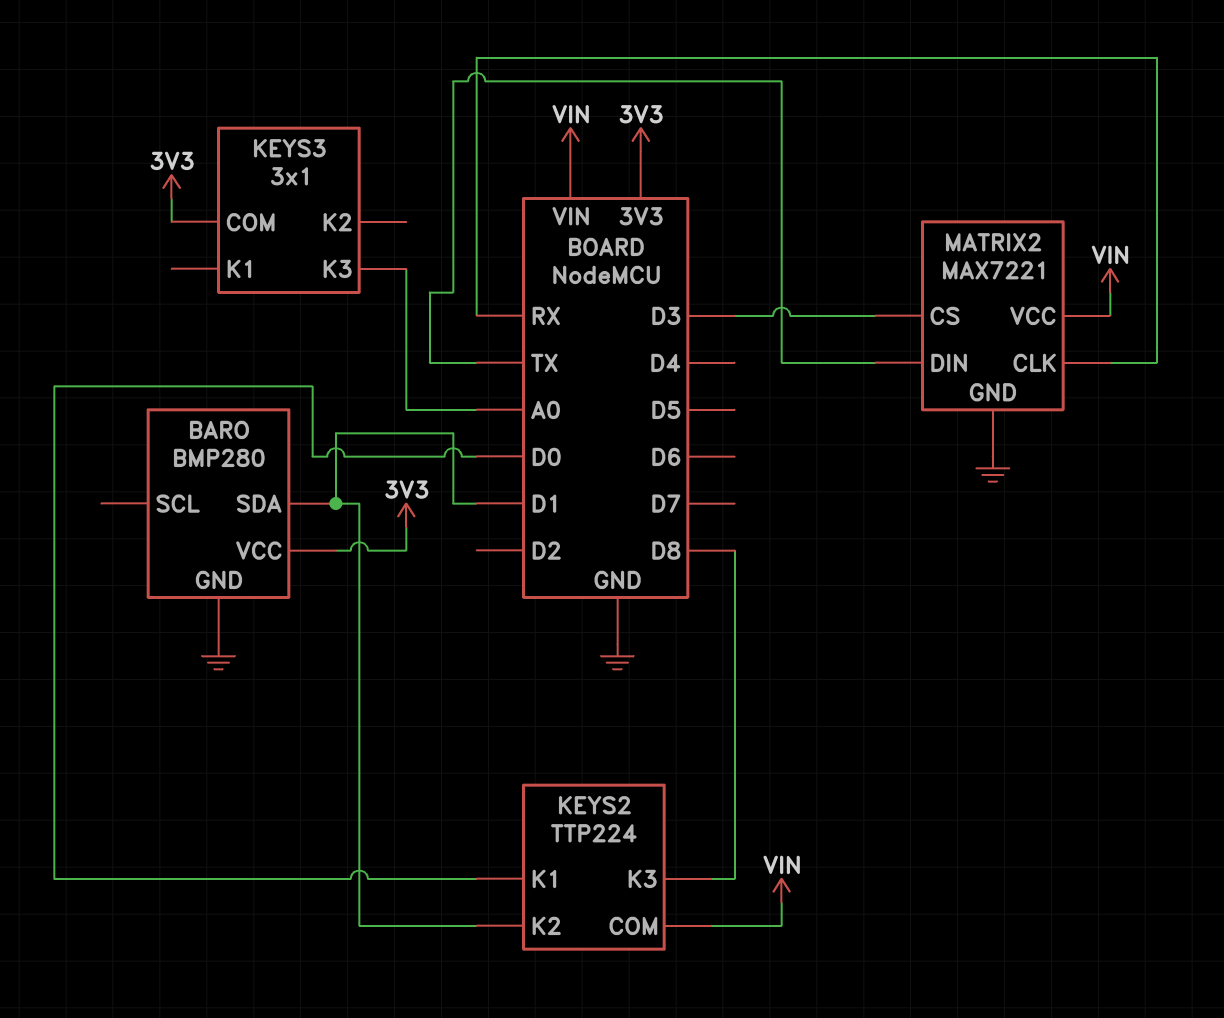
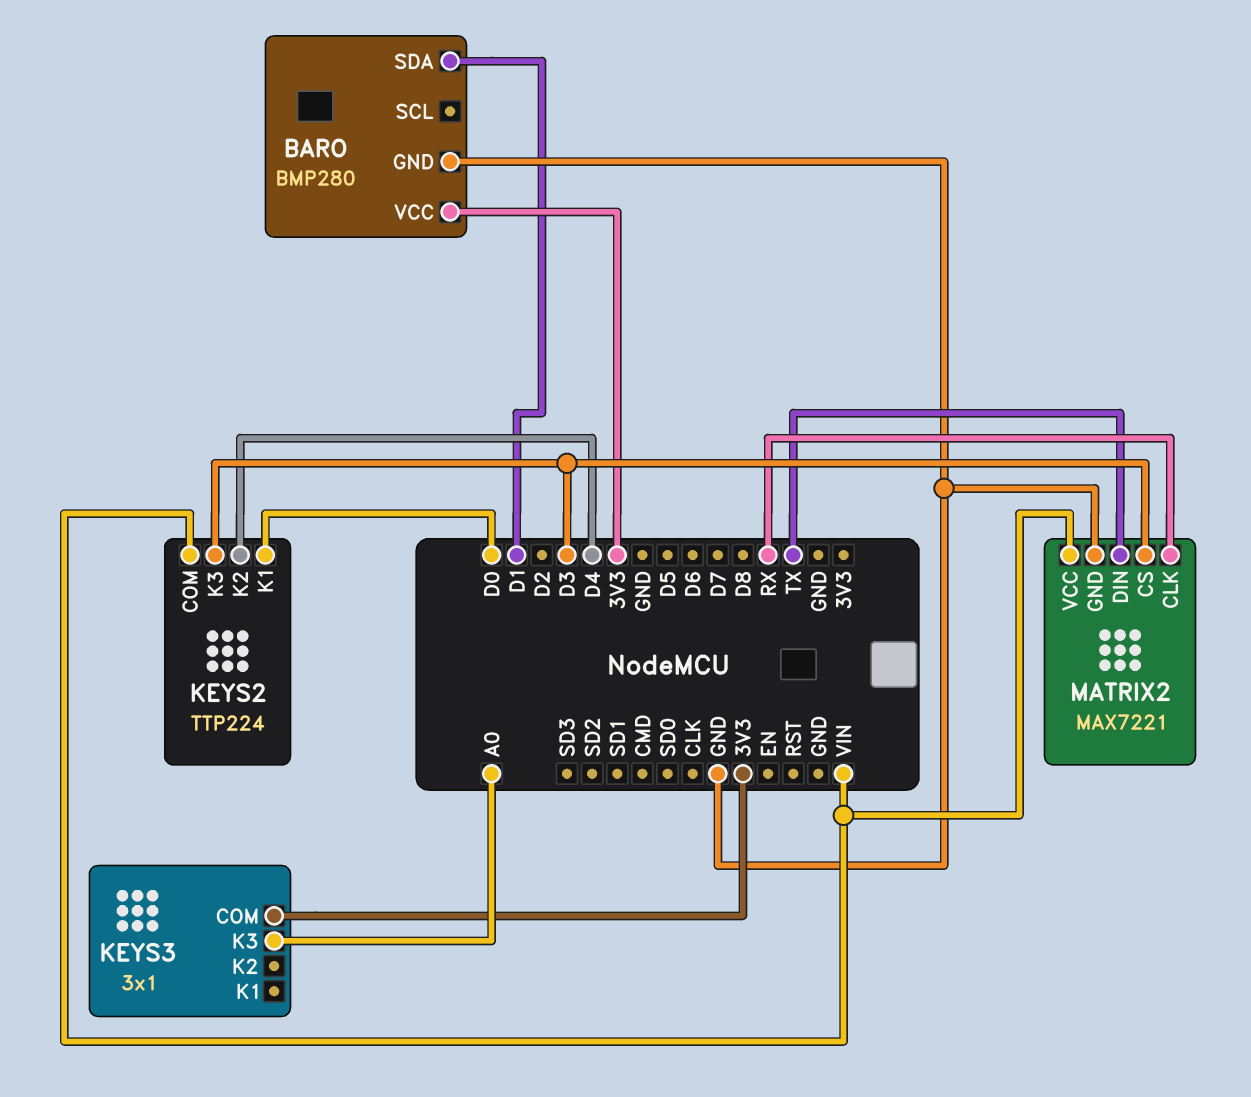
KEYS2 pin K2: D1 -> D4
KEYS2 pin K3: D8 -> D3

